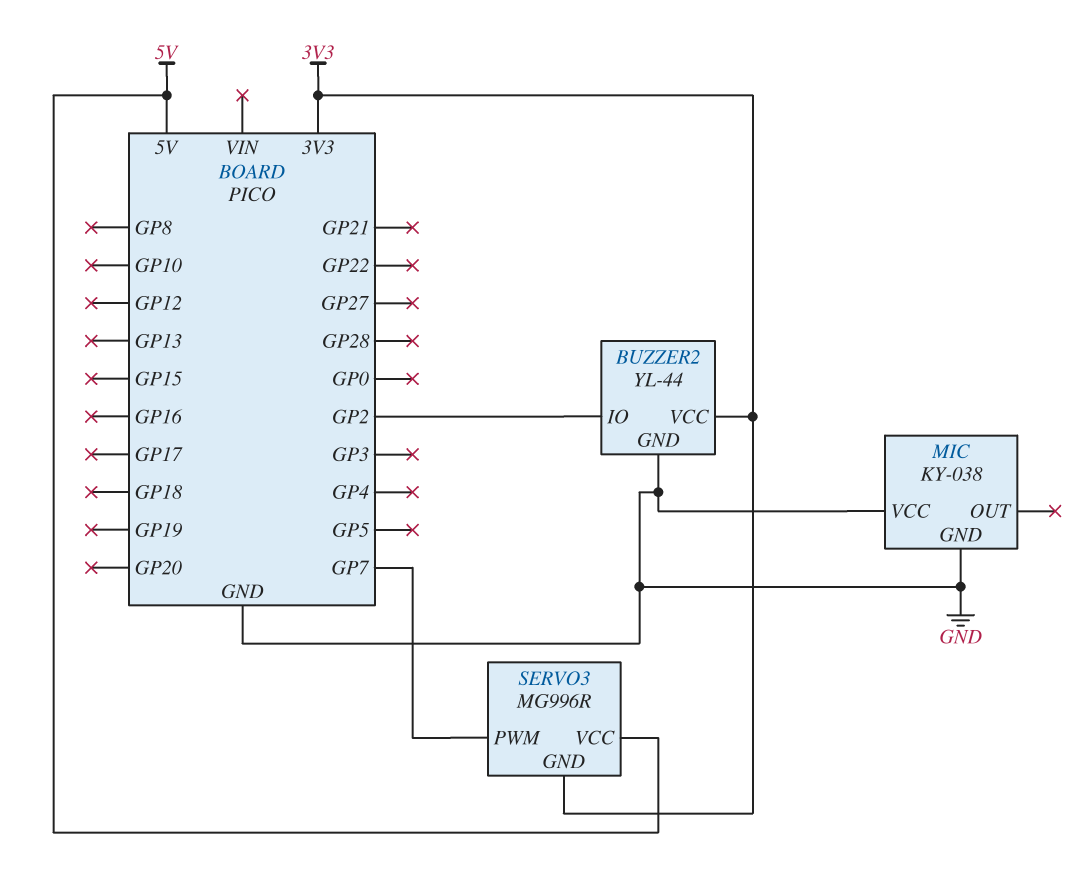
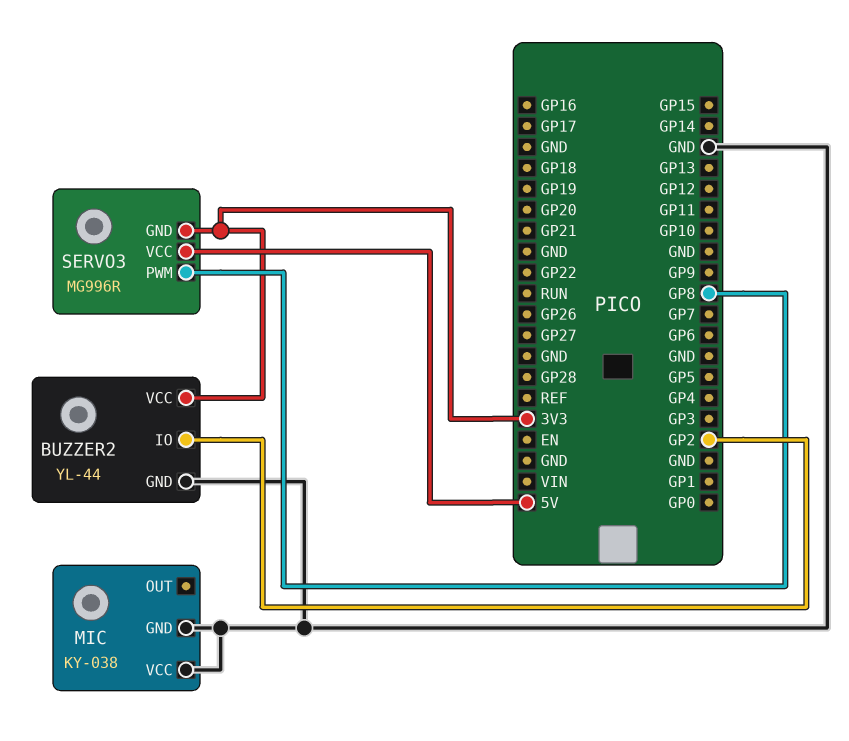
SERVO3 pin PWM: GP7 -> GP8

